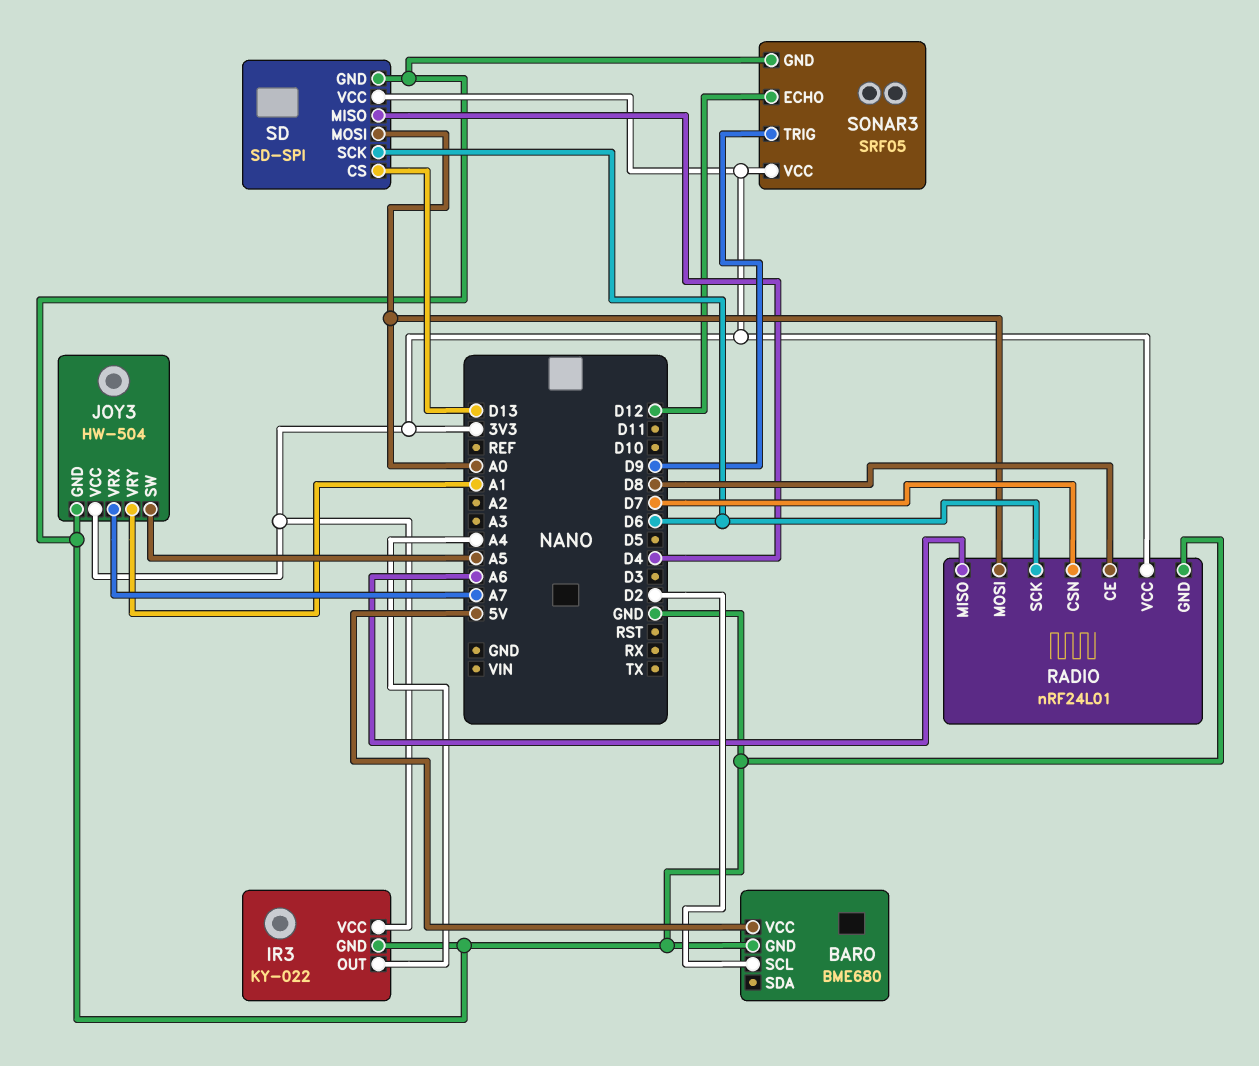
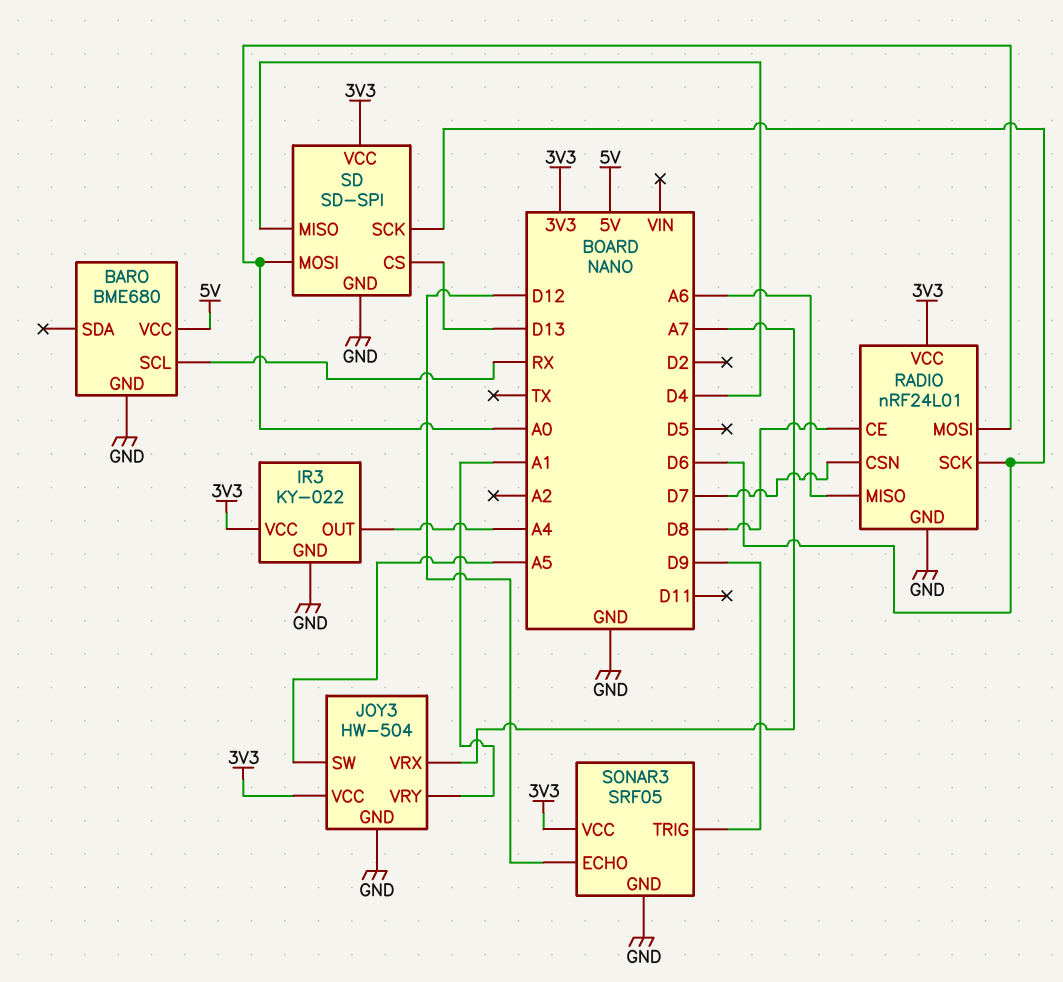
BARO pin SCL: D2 -> RX

